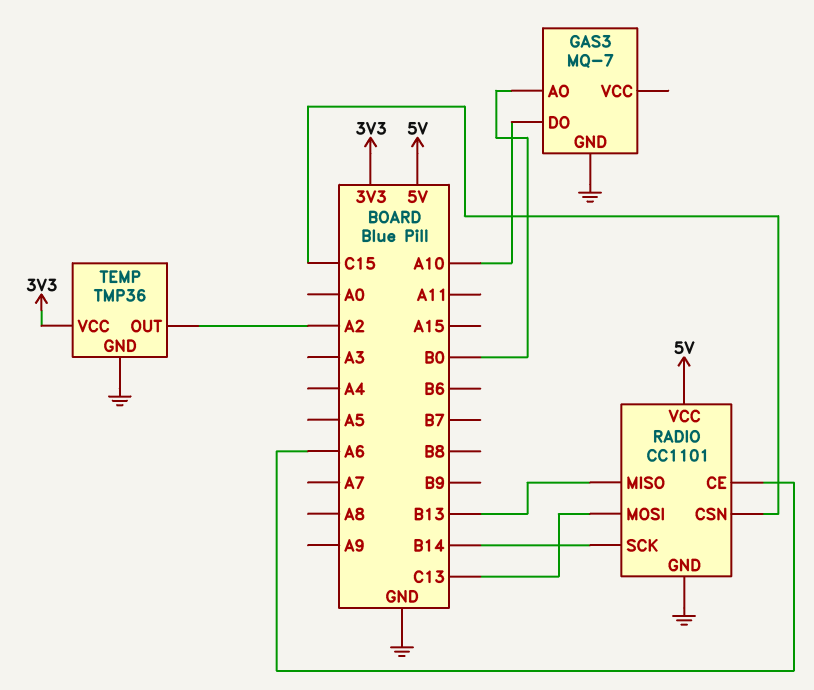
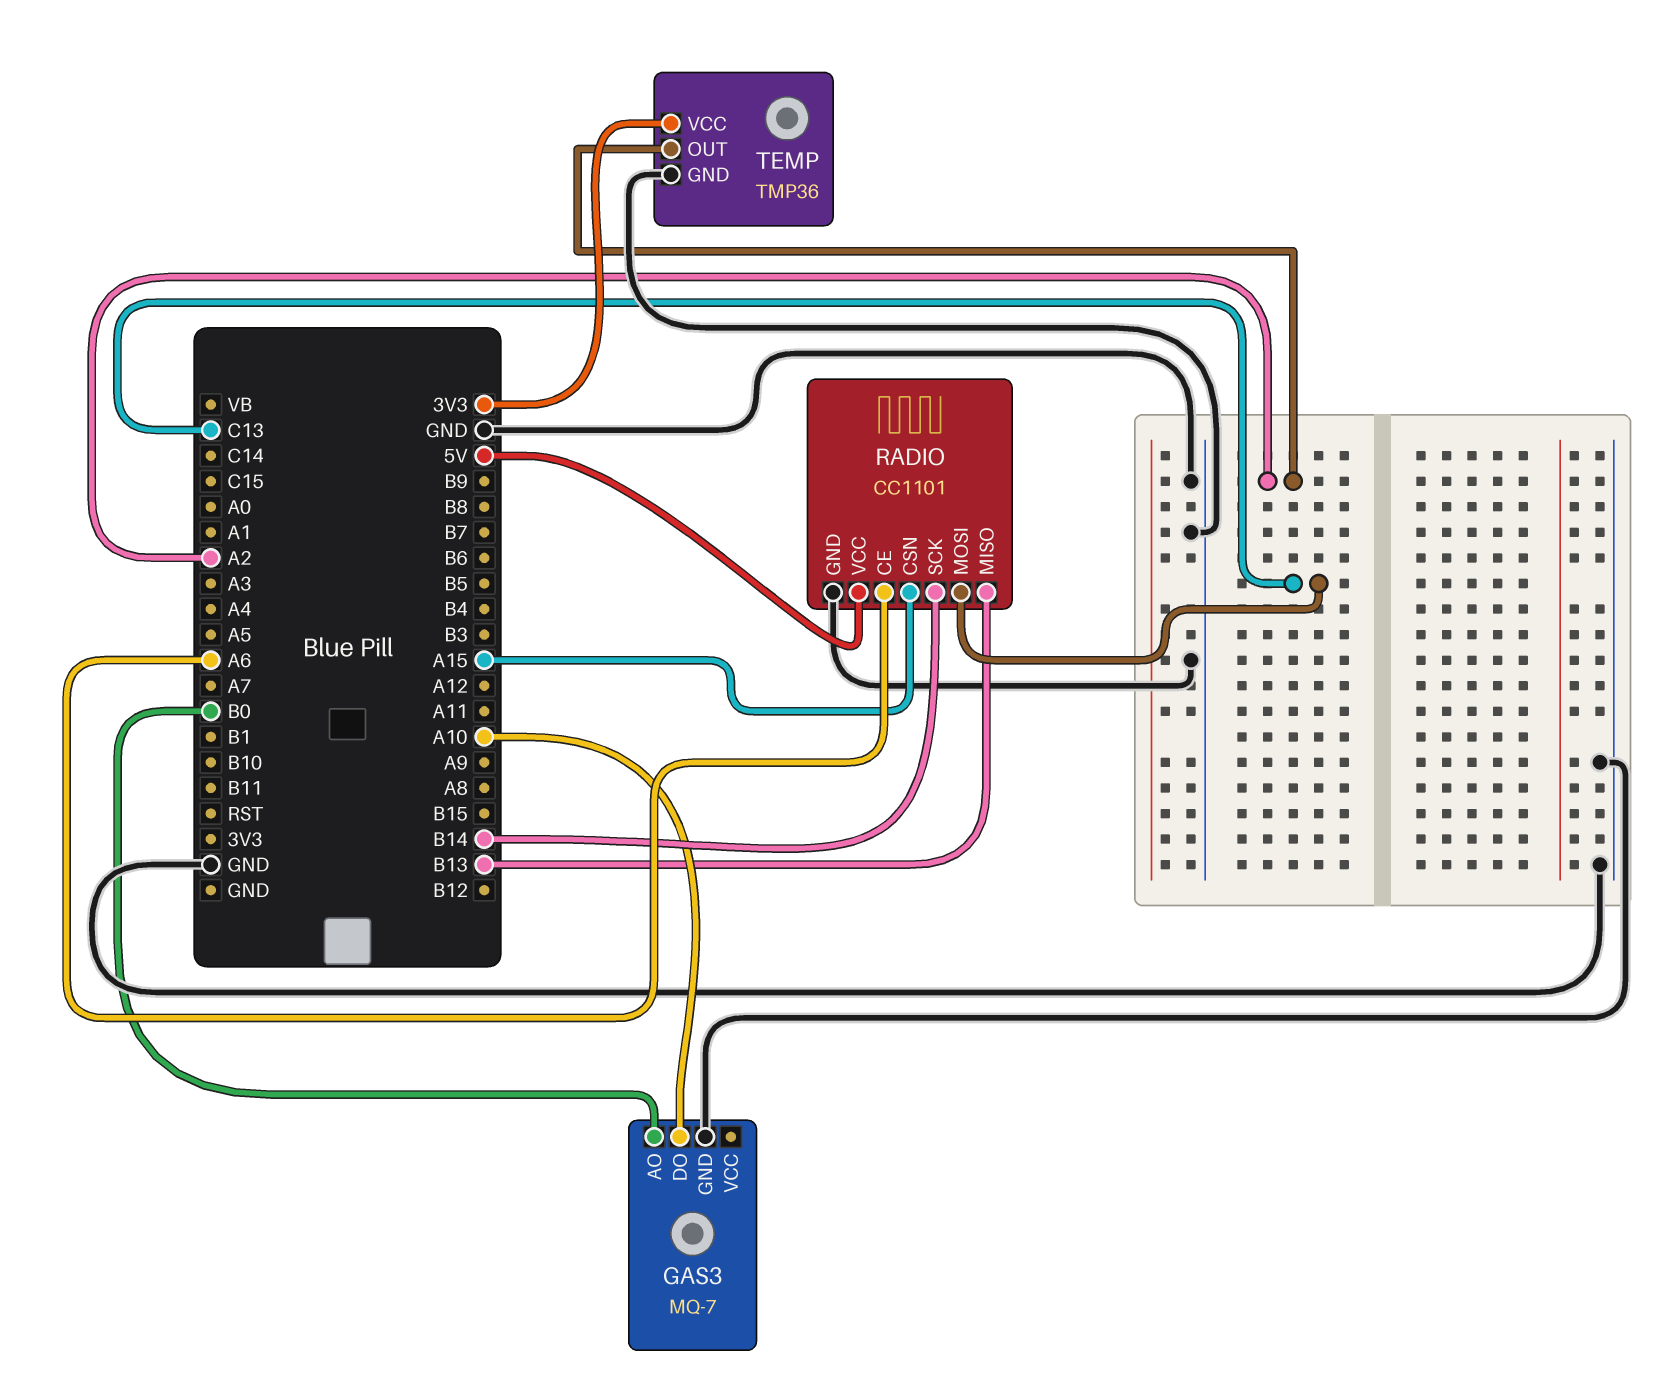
RADIO pin CSN: C15 -> A15

